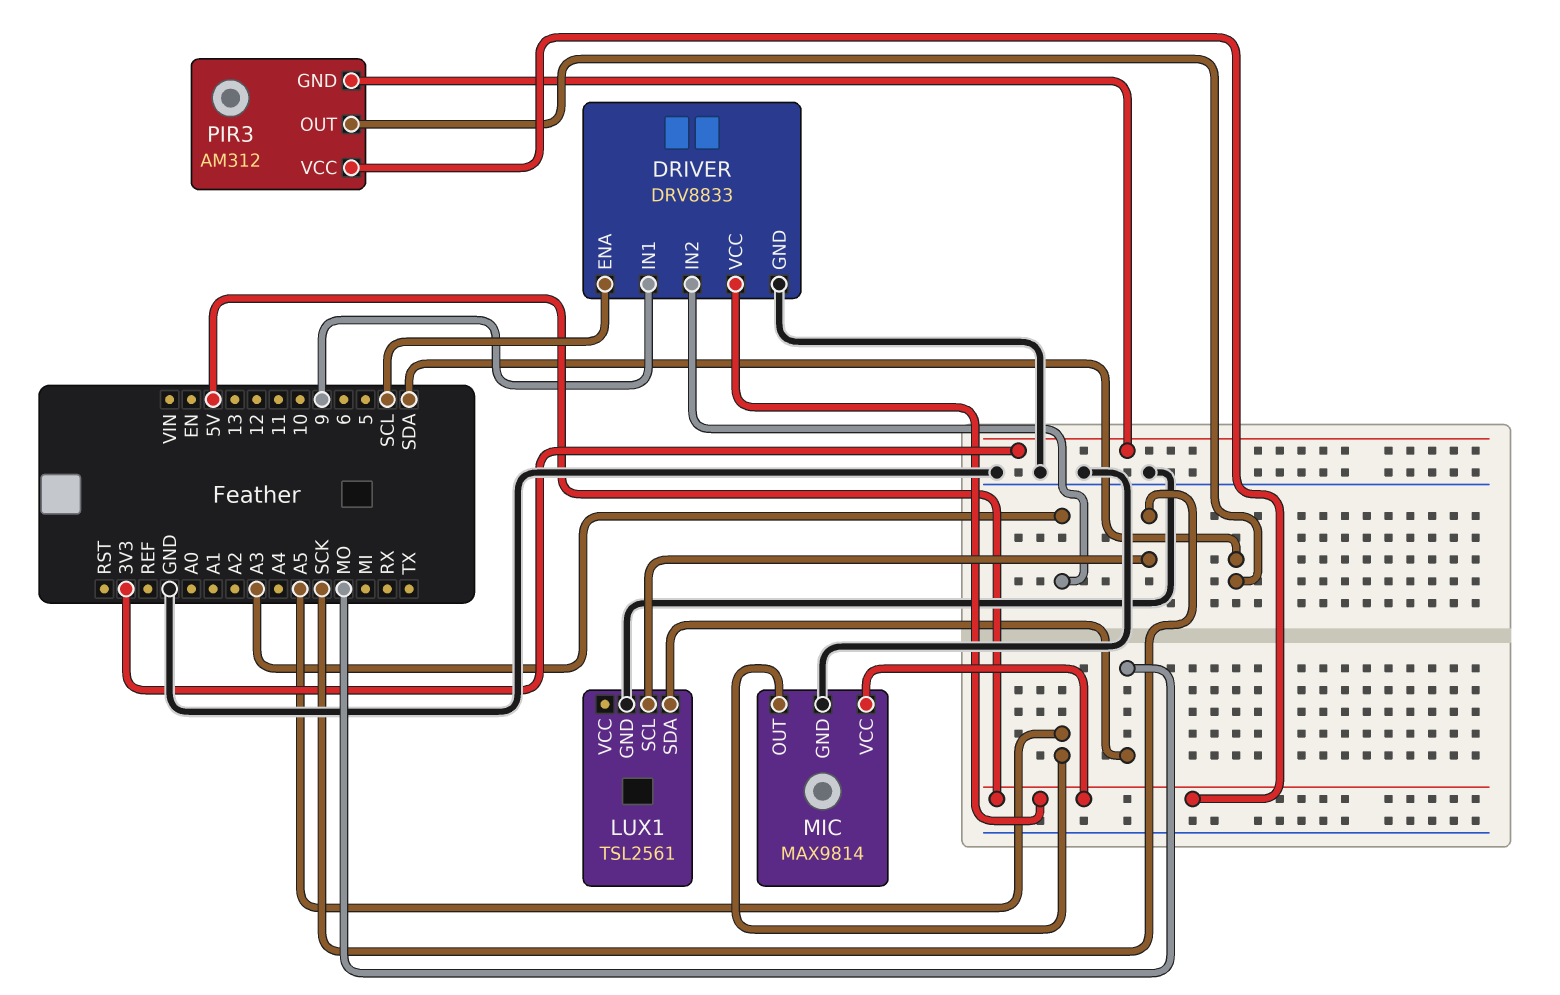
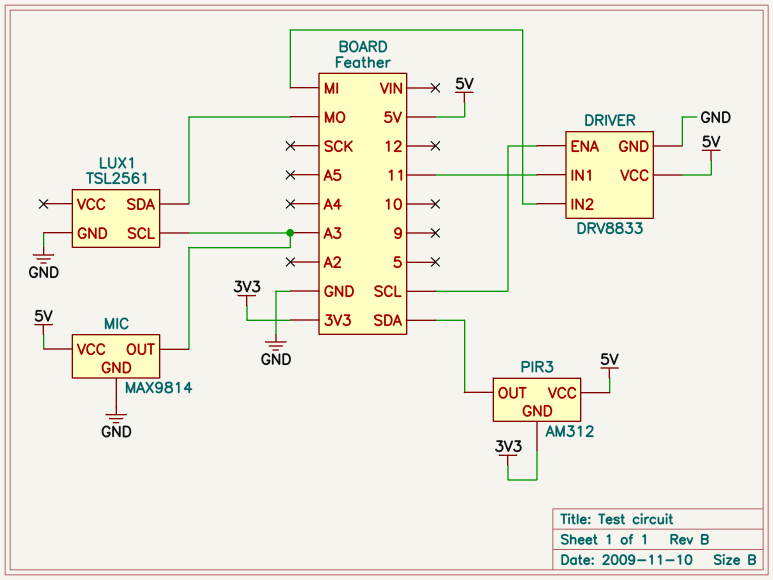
DRIVER pin IN1: 9 -> 11
DRIVER pin IN2: A3 -> MI
LUX1 pin SCL: SCK -> A3
MIC pin OUT: A5 -> A3

